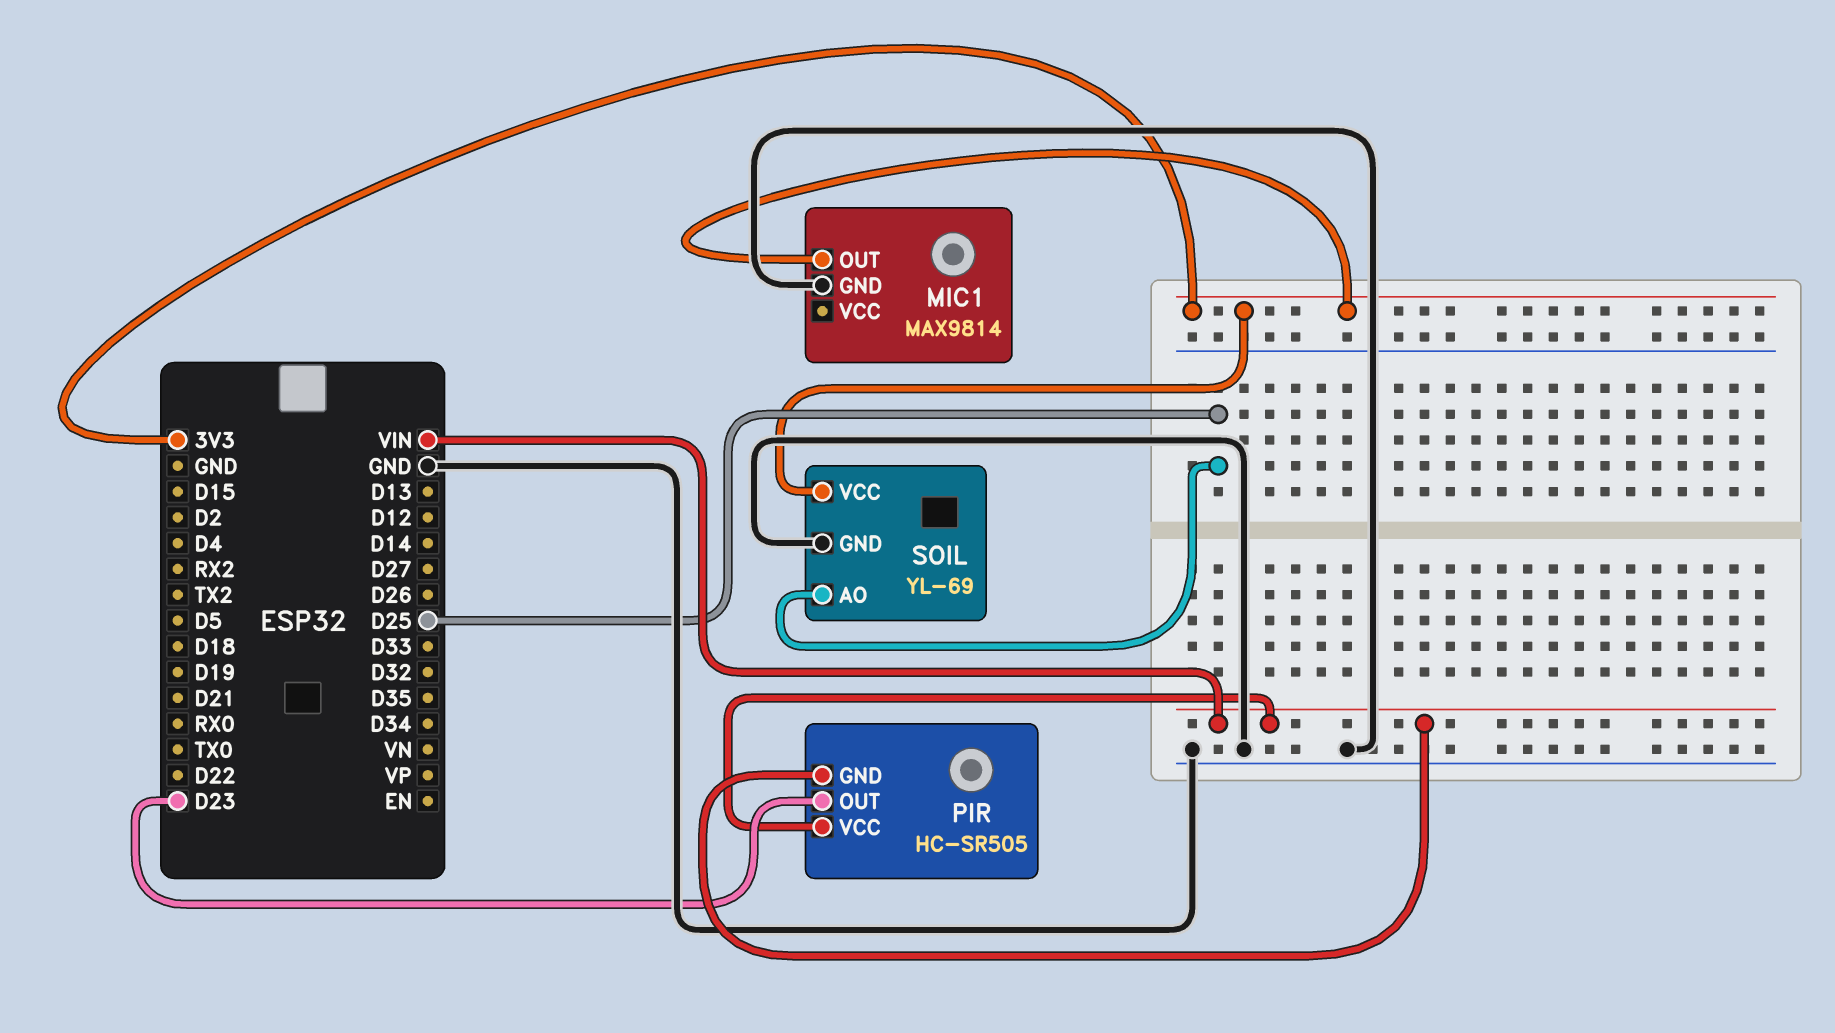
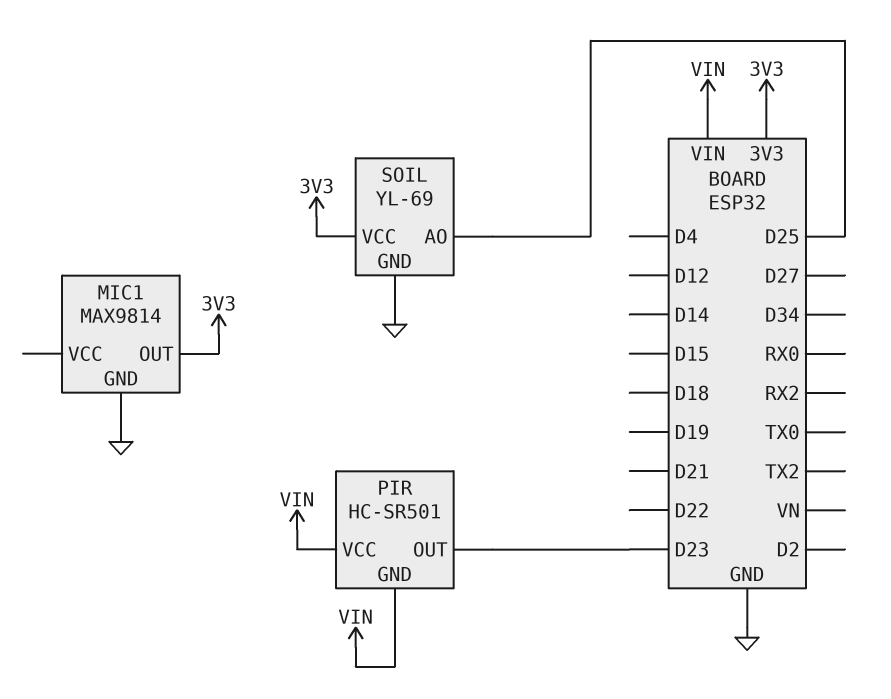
PIR: HC-SR505 -> HC-SR501

